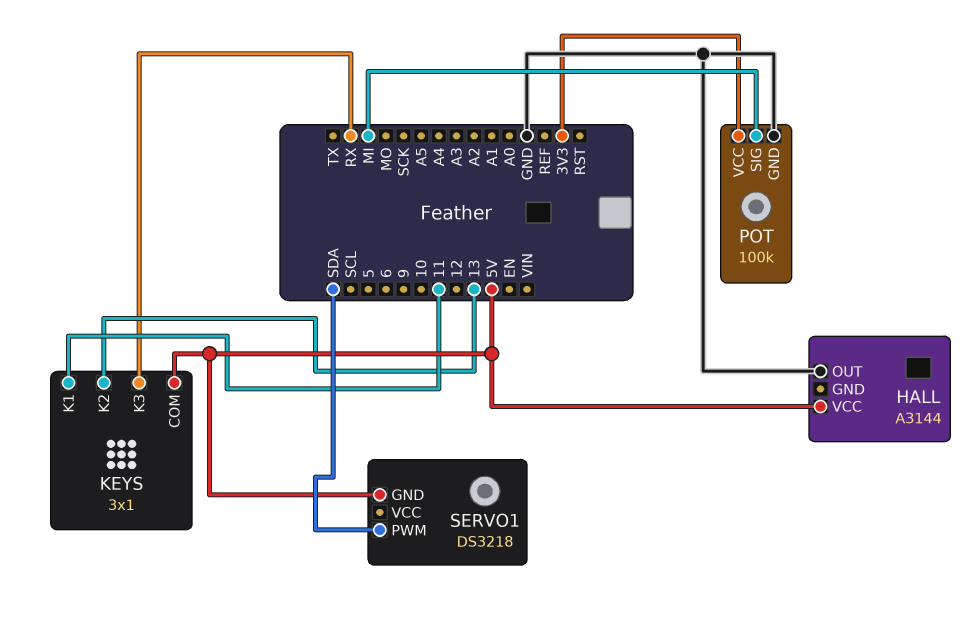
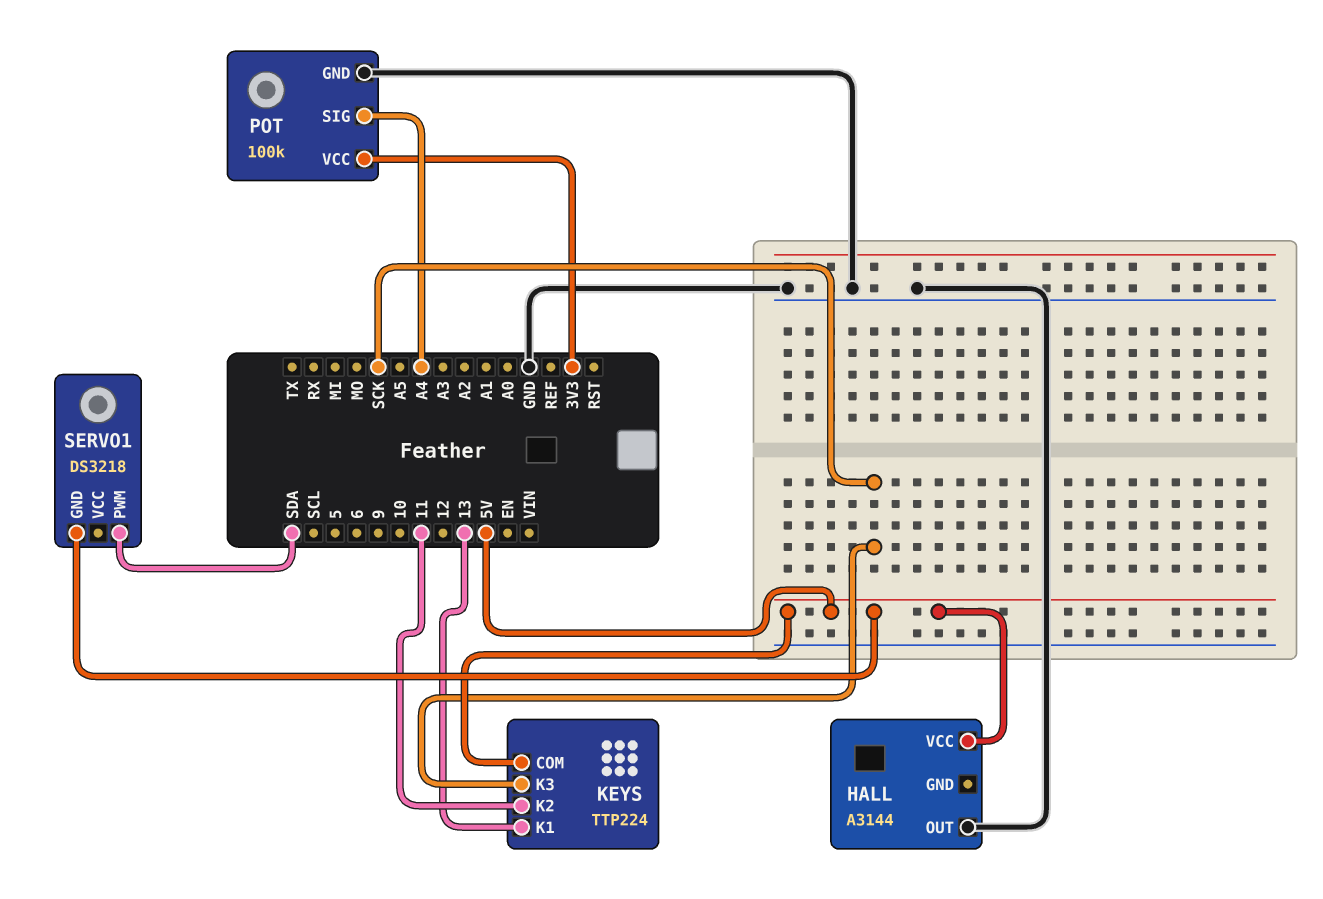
KEYS: 3x1 -> TTP224
KEYS pin K1: 11 -> 13
KEYS pin K2: 13 -> 11
KEYS pin K3: RX -> SCK
POT pin SIG: MI -> A4

